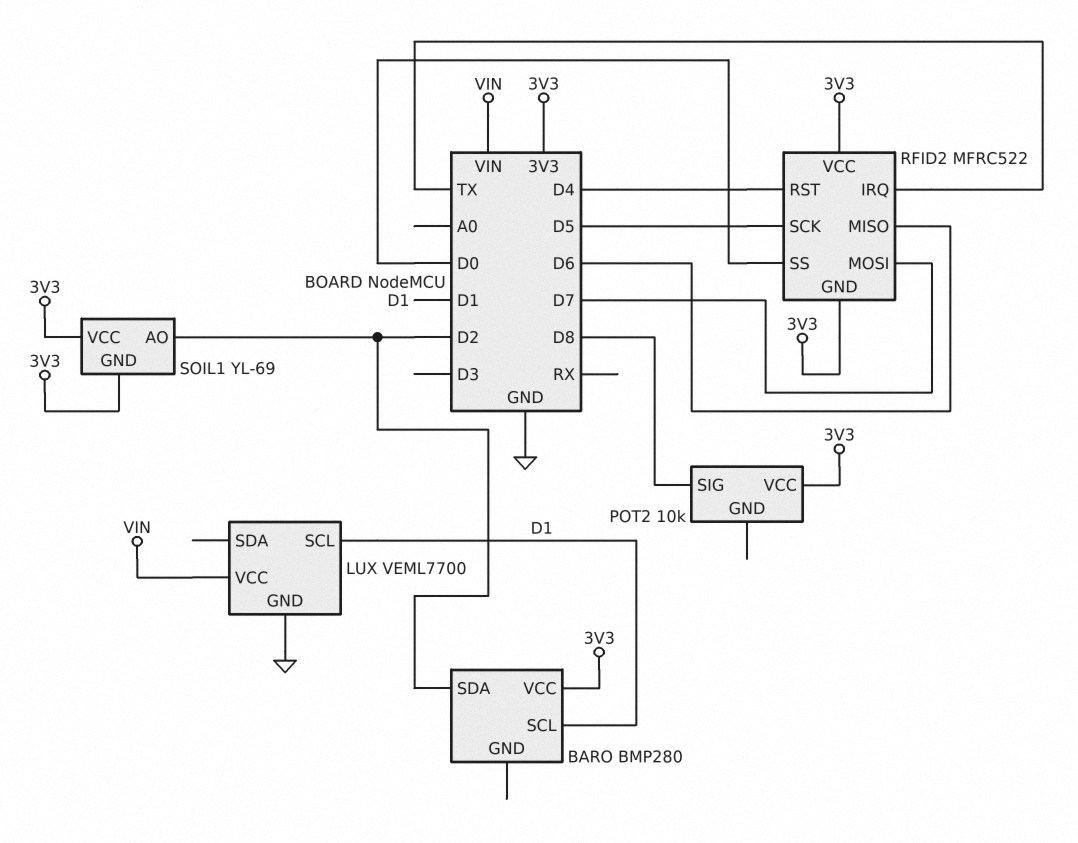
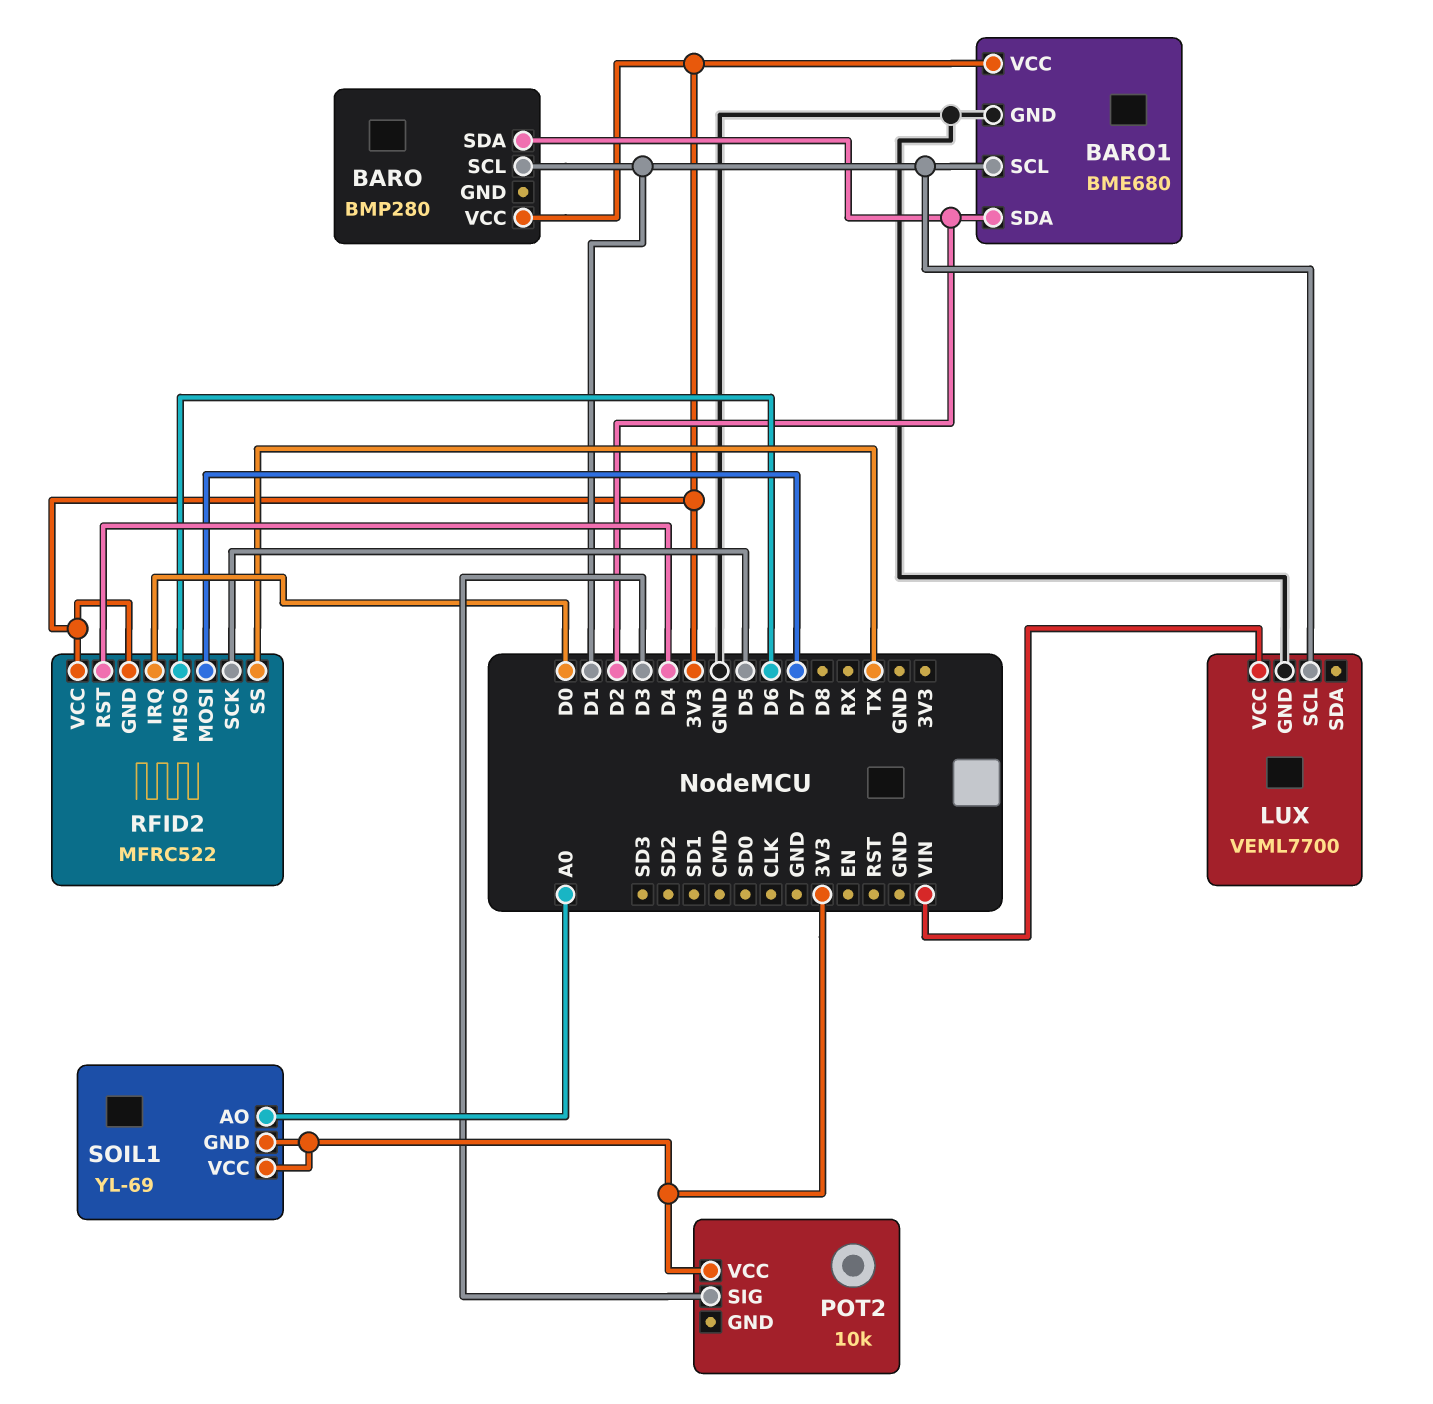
BARO1: none -> BME680
BARO1 pin GND: none -> GND
BARO1 pin SCL: none -> D1
BARO1 pin SDA: none -> D2
BARO1 pin VCC: none -> 3V3
POT2 pin SIG: D8 -> D3
RFID2 pin IRQ: TX -> D0
RFID2 pin SS: D0 -> TX
SOIL1 pin AO: D2 -> A0

